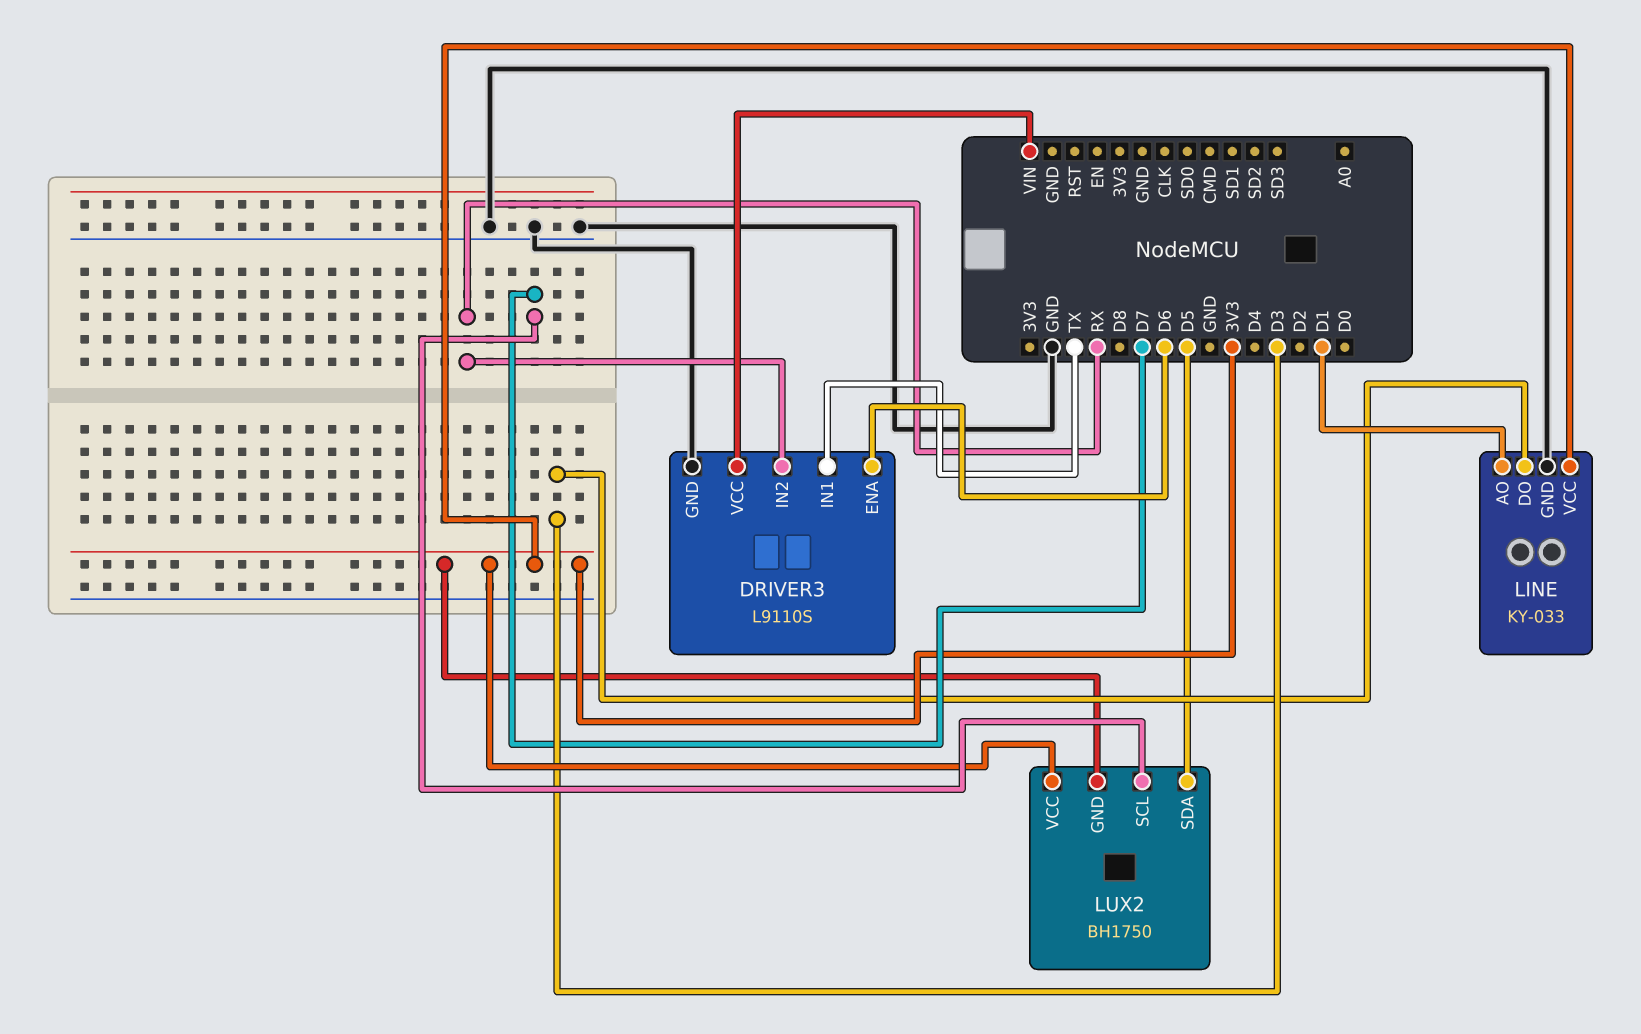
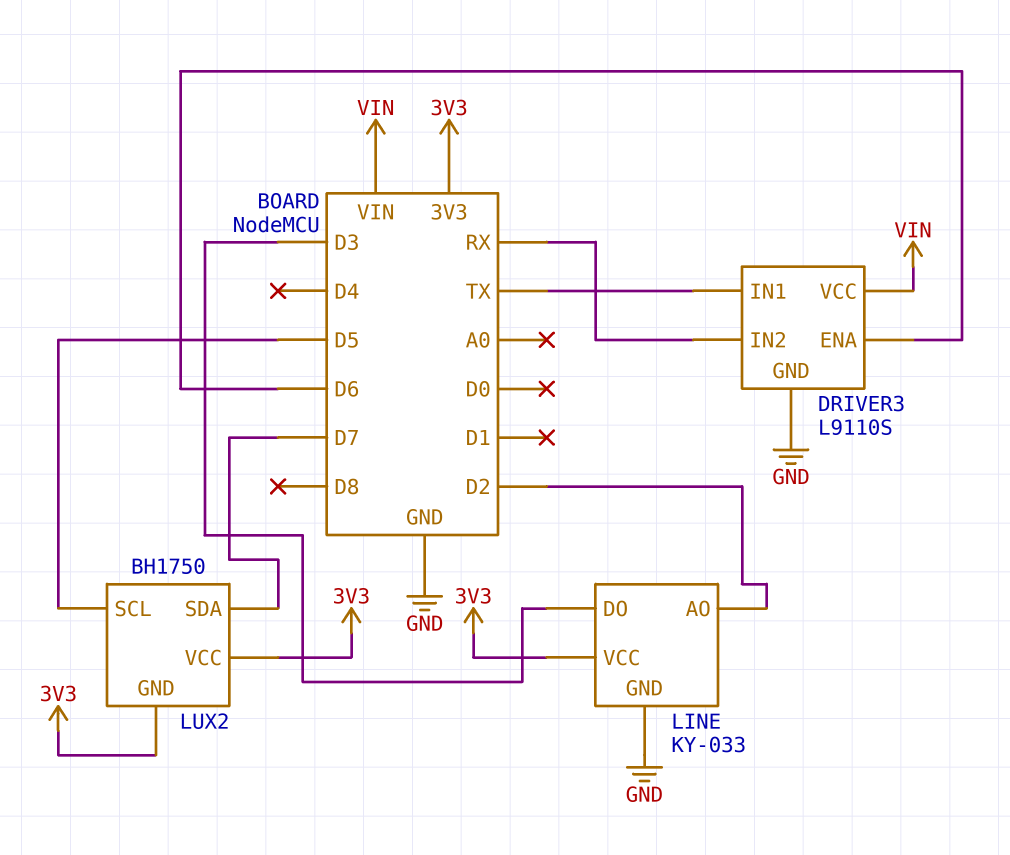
LINE pin AO: D1 -> D2
LUX2 pin SCL: D7 -> D5
LUX2 pin SDA: D5 -> D7

